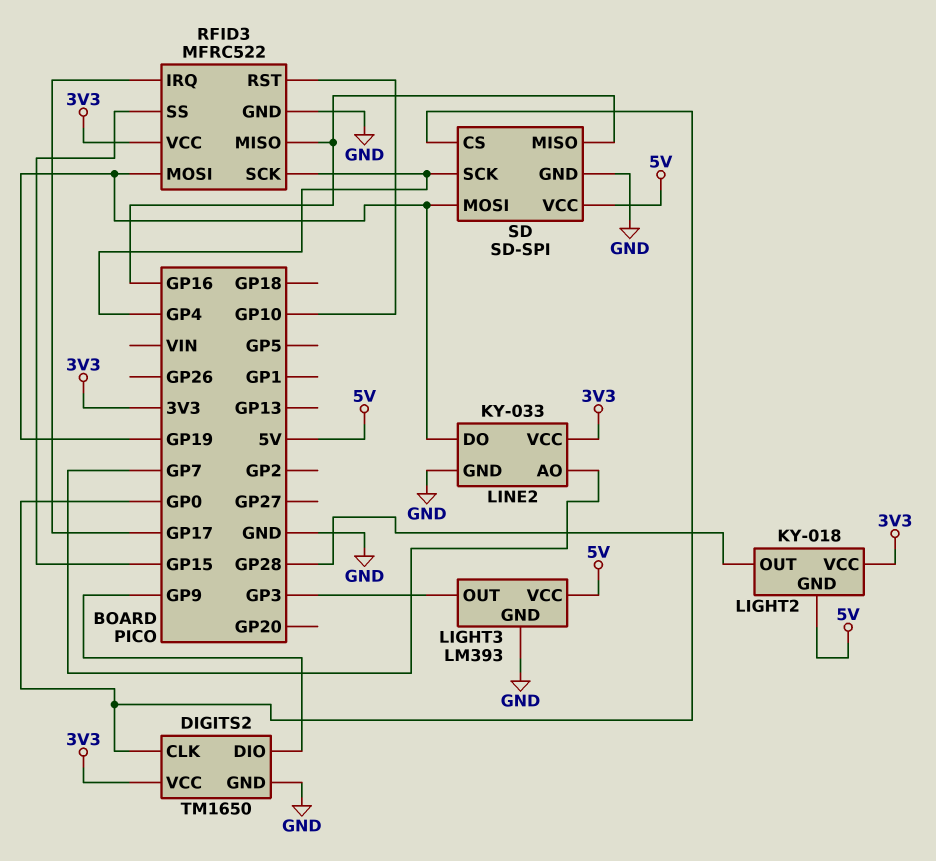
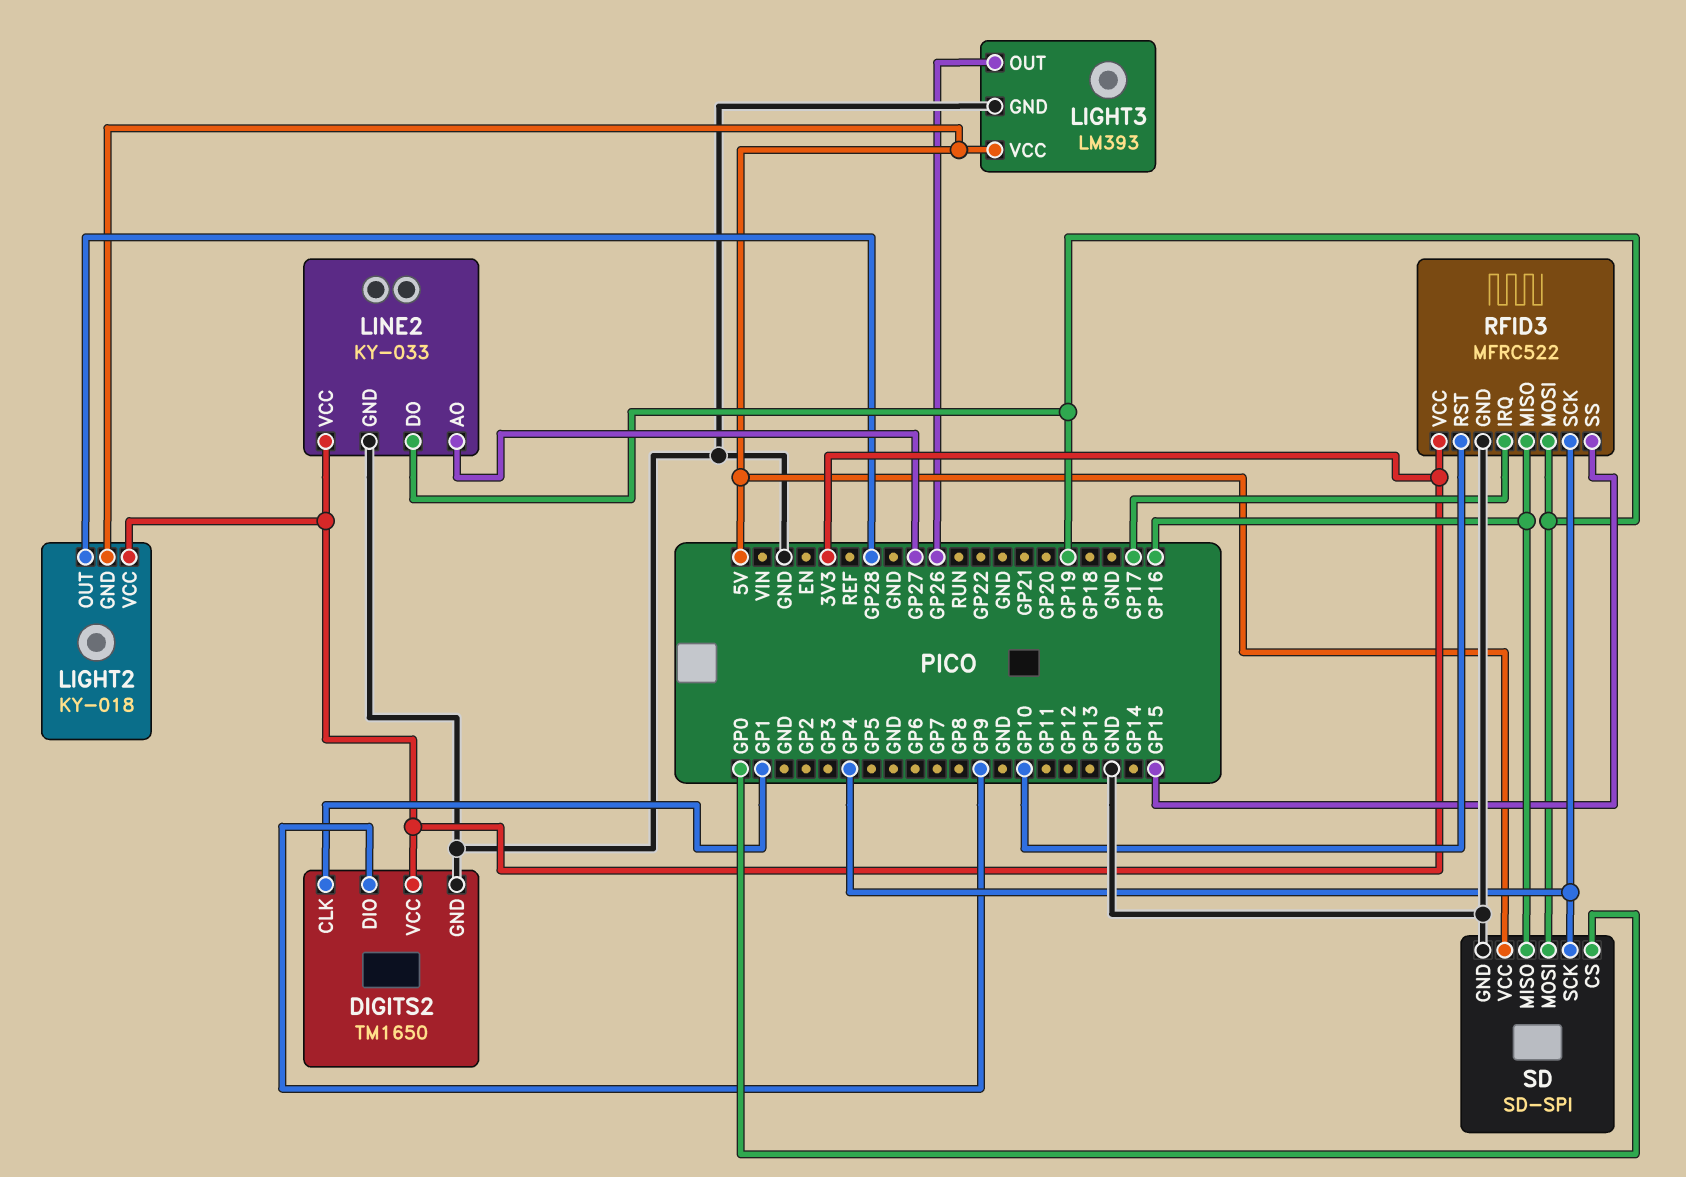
DIGITS2 pin CLK: GP0 -> GP1
LIGHT3 pin OUT: GP3 -> GP26
LINE2 pin AO: GP7 -> GP27

